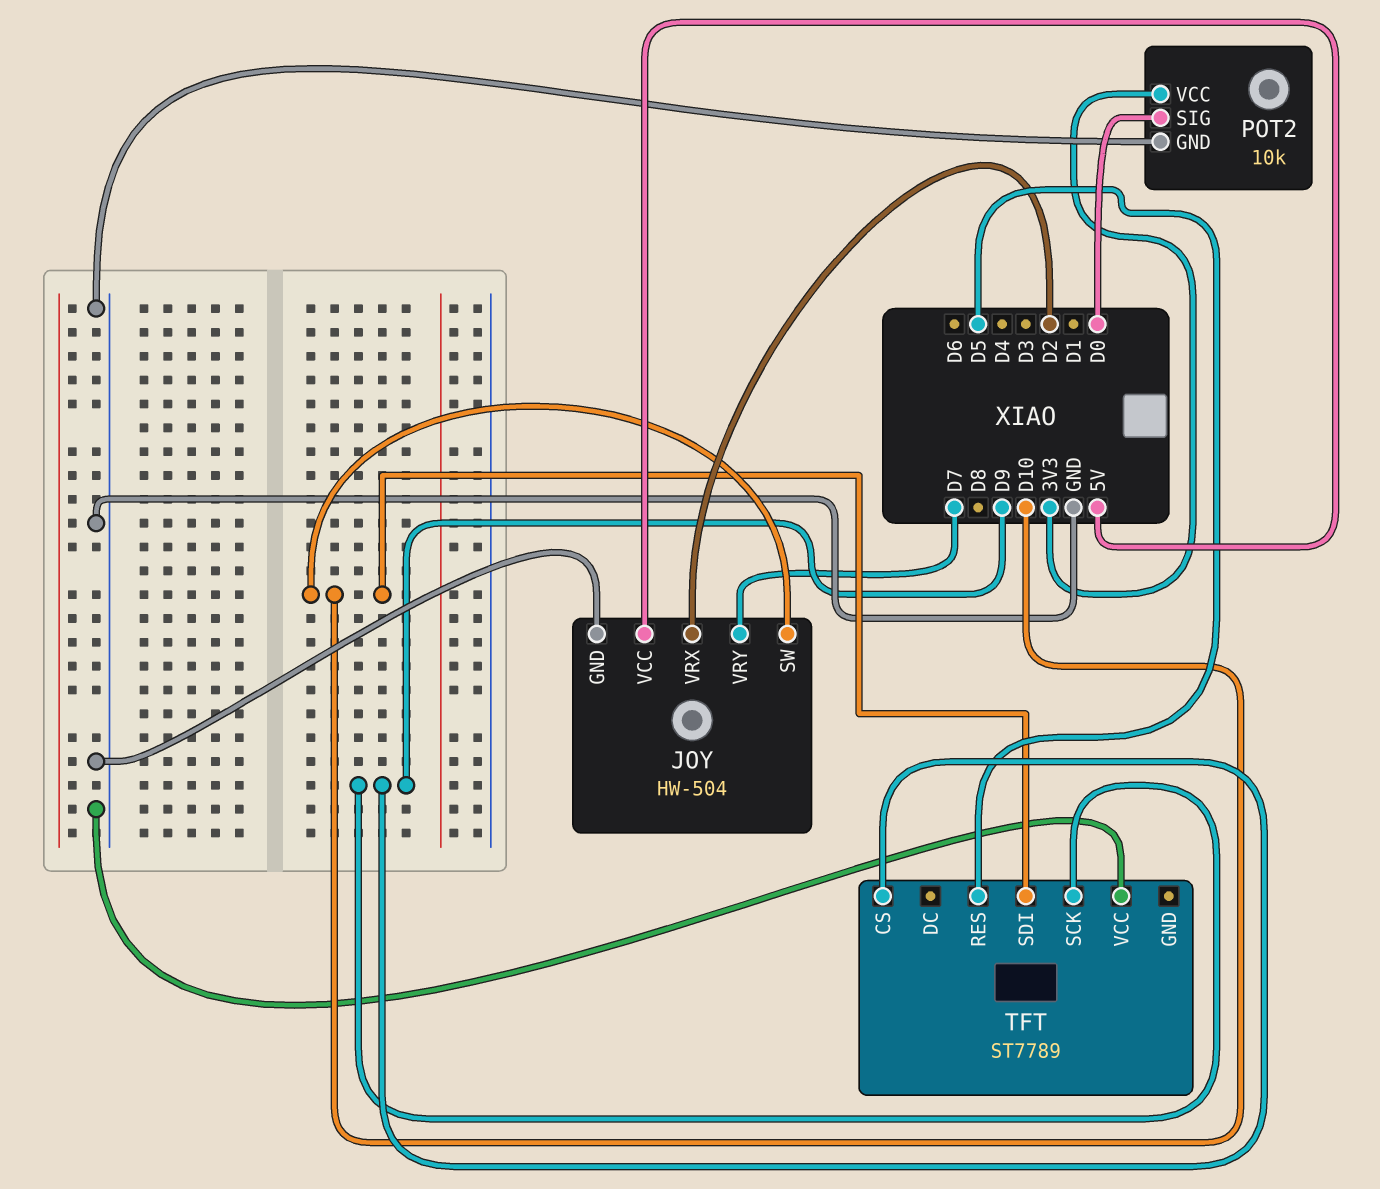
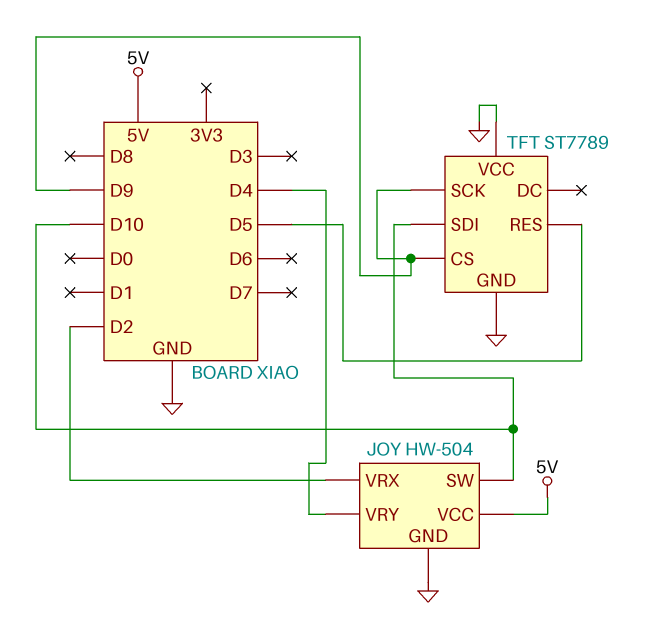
JOY pin VRY: D7 -> D4
POT2: 10k -> none
POT2 pin GND: GND -> none
POT2 pin SIG: D0 -> none
POT2 pin VCC: 3V3 -> none
TFT pin GND: none -> GND

